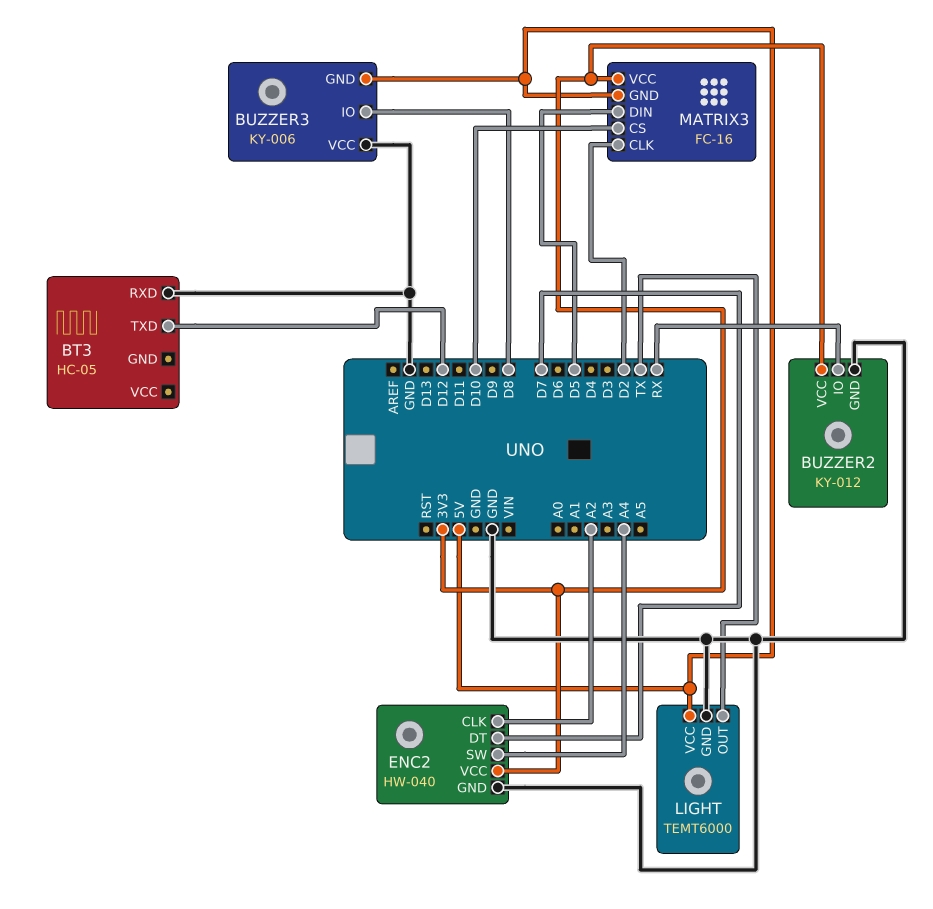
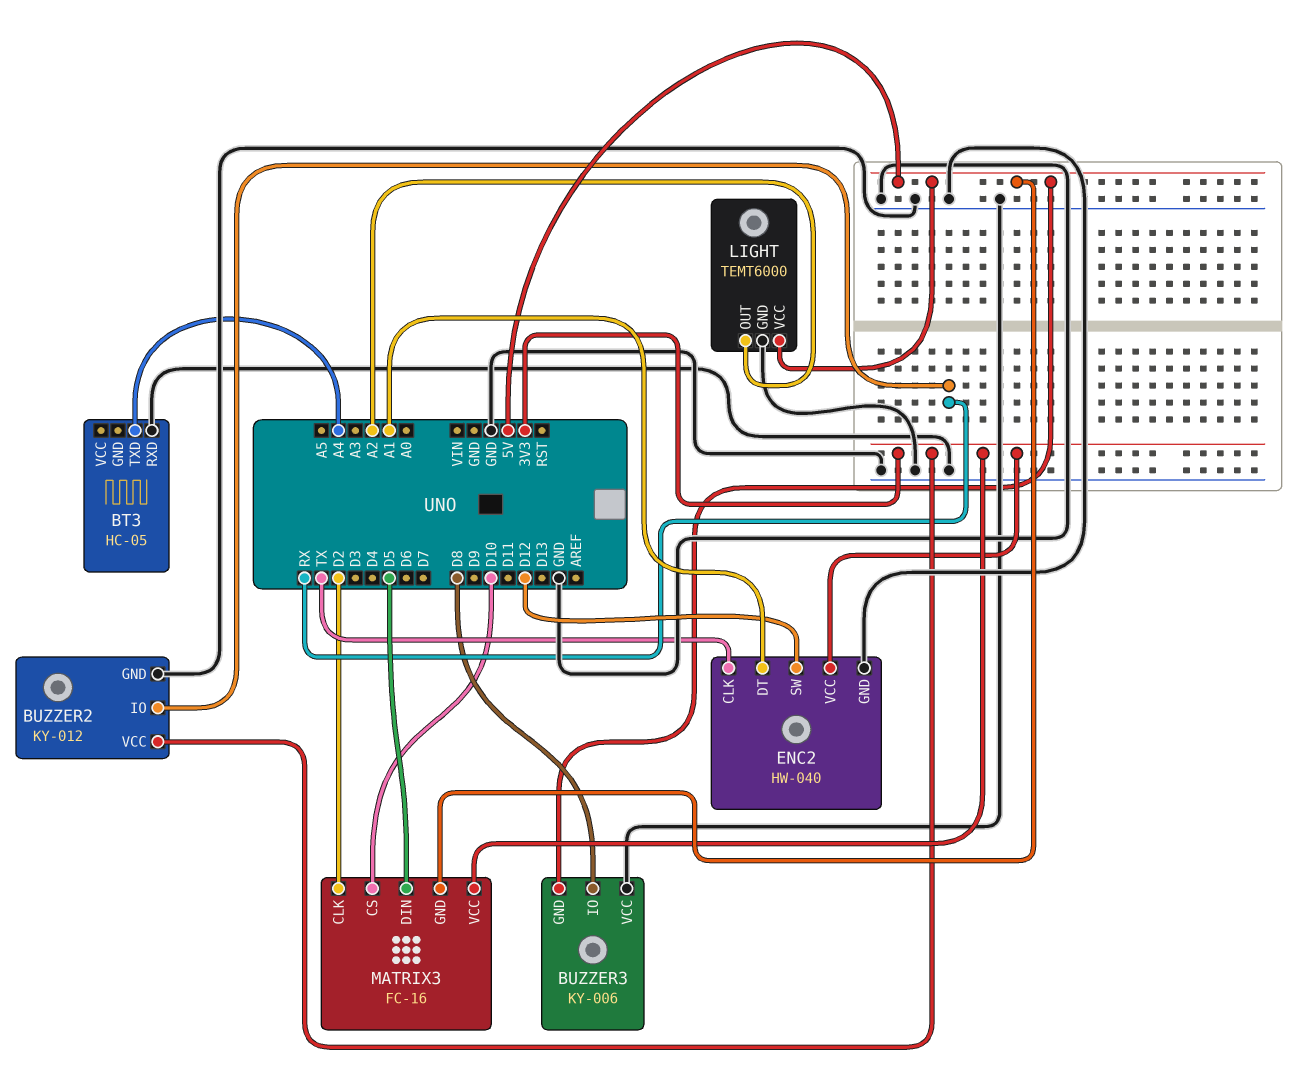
BT3 pin TXD: D12 -> A4
ENC2 pin CLK: A2 -> TX
ENC2 pin DT: D7 -> A1
ENC2 pin SW: A4 -> D12
LIGHT pin OUT: TX -> A2

